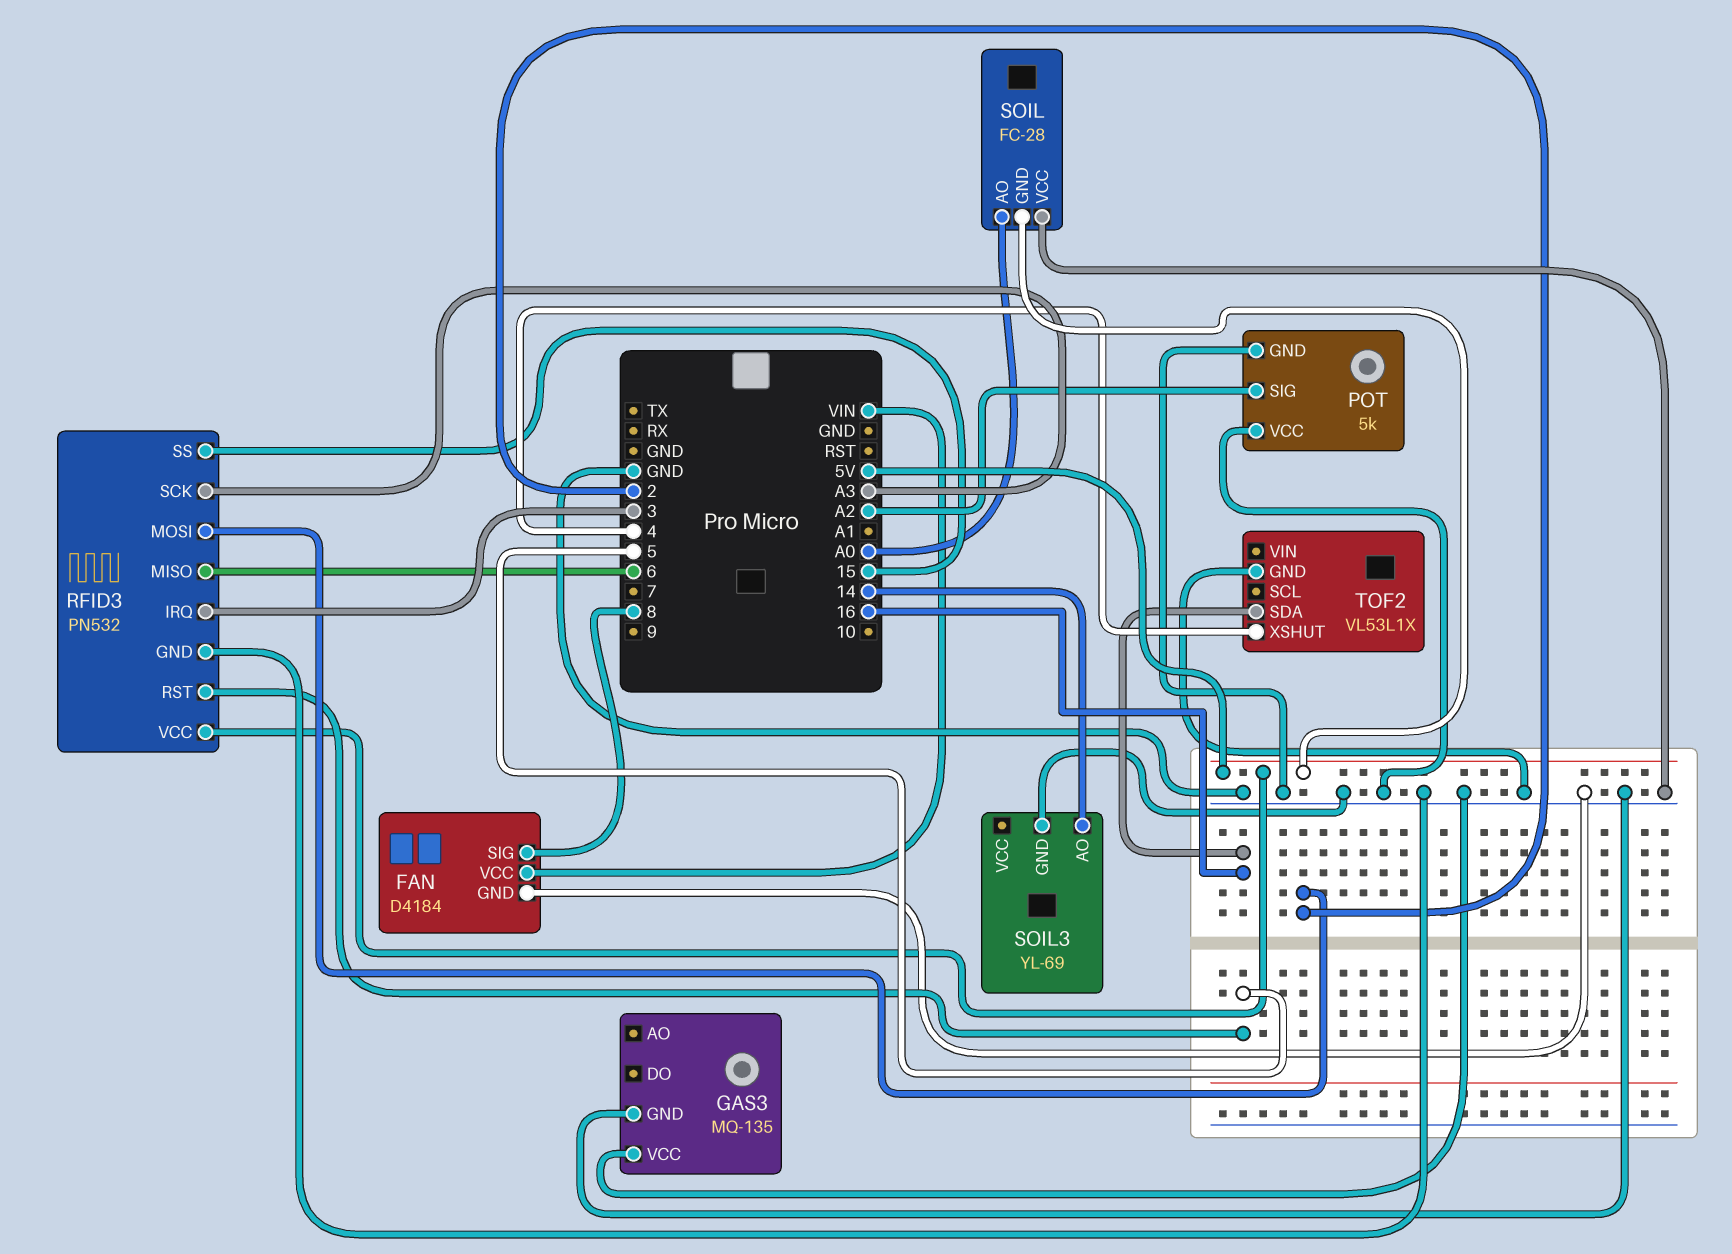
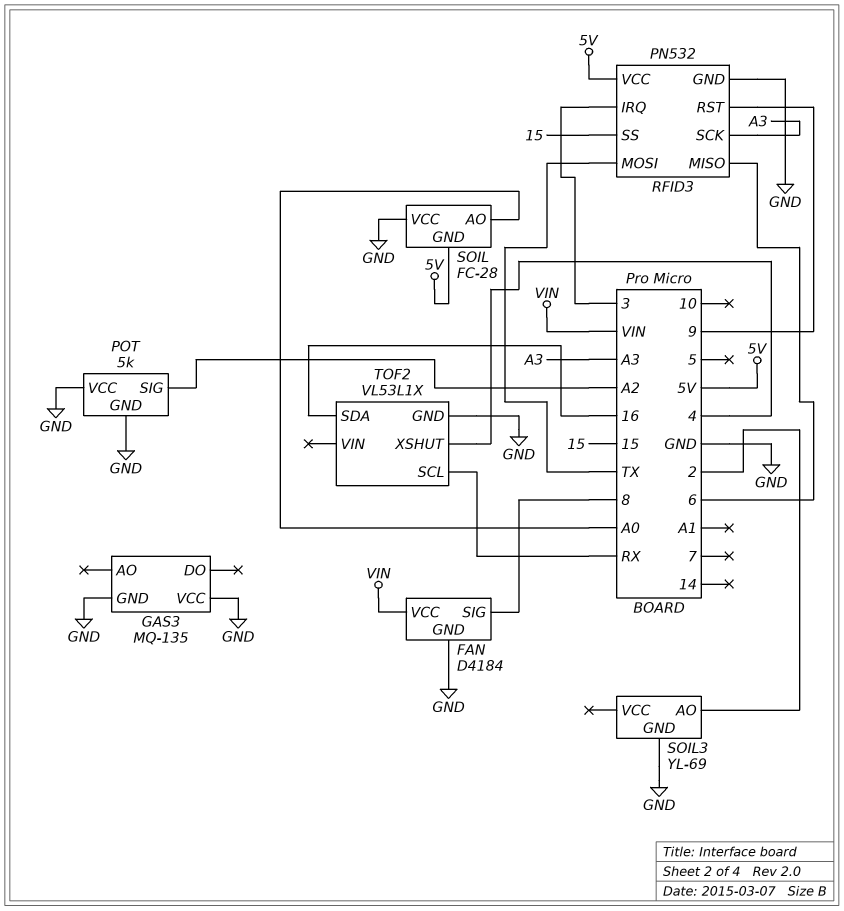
RFID3 pin MOSI: 2 -> TX
RFID3 pin RST: 5 -> 9
SOIL3 pin AO: 14 -> 2
TOF2 pin SCL: none -> RX

